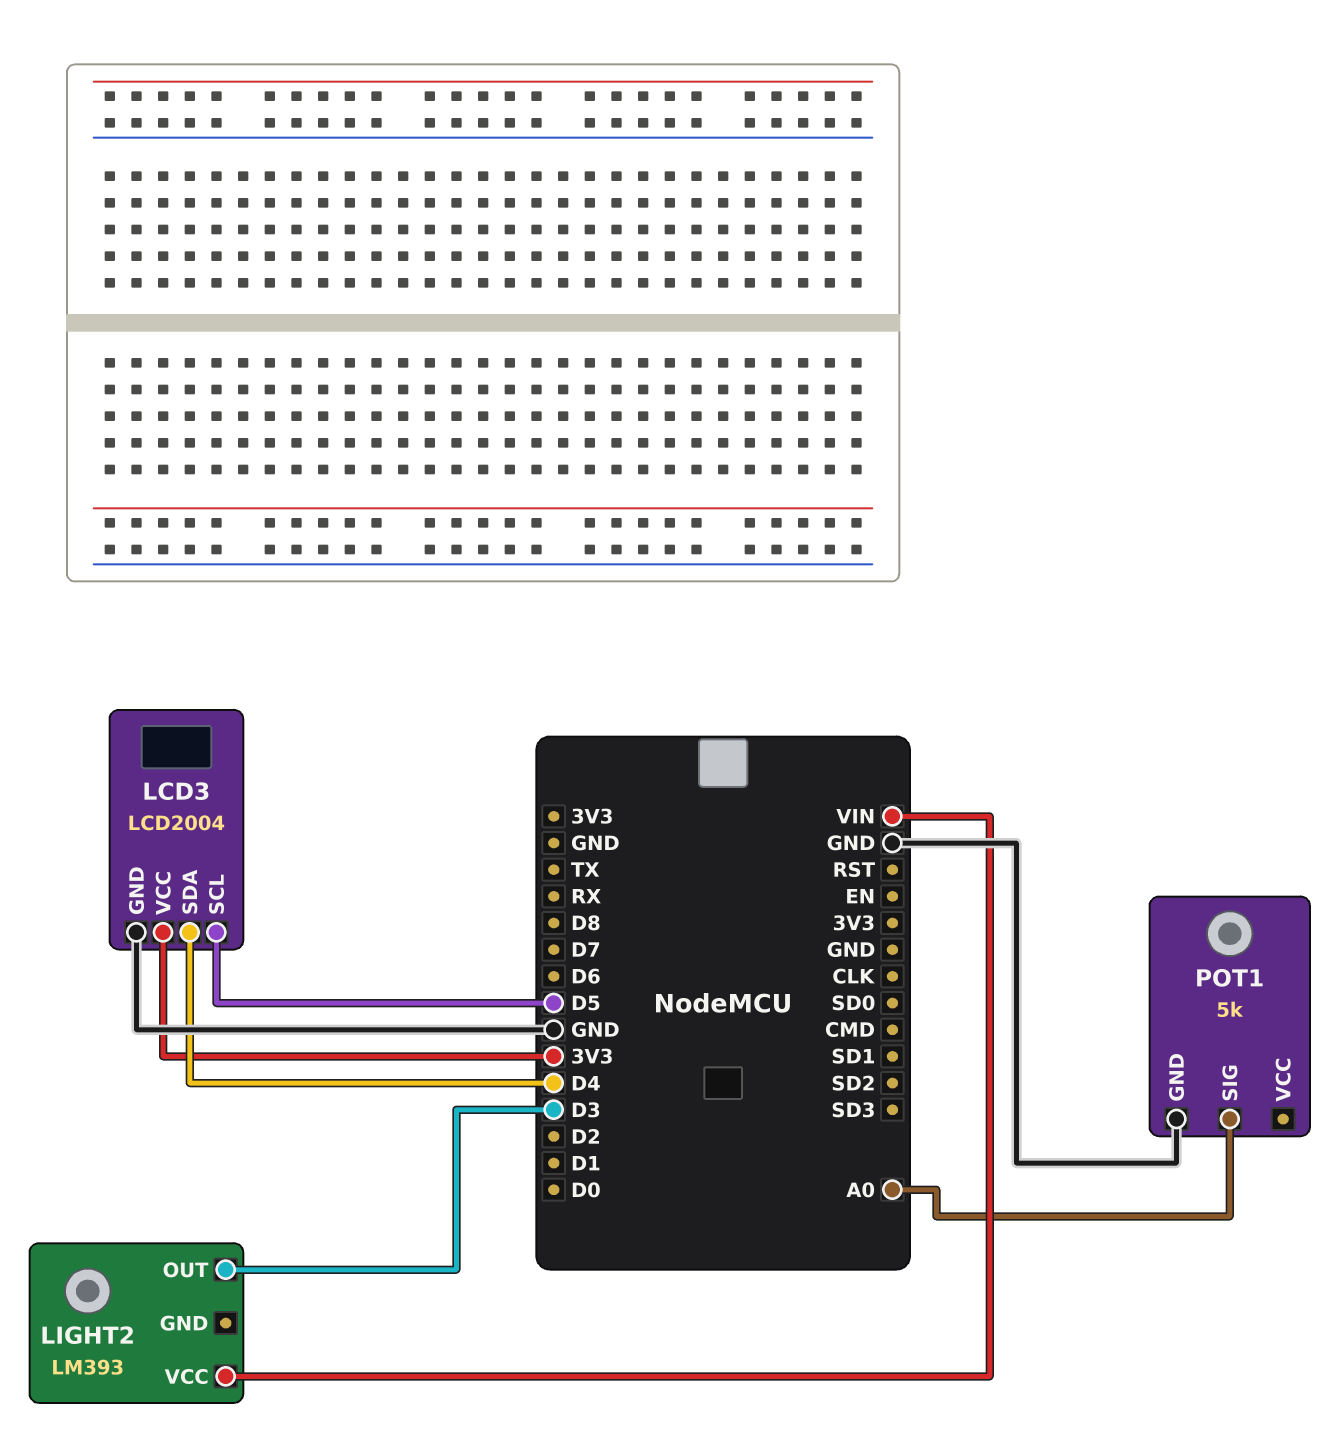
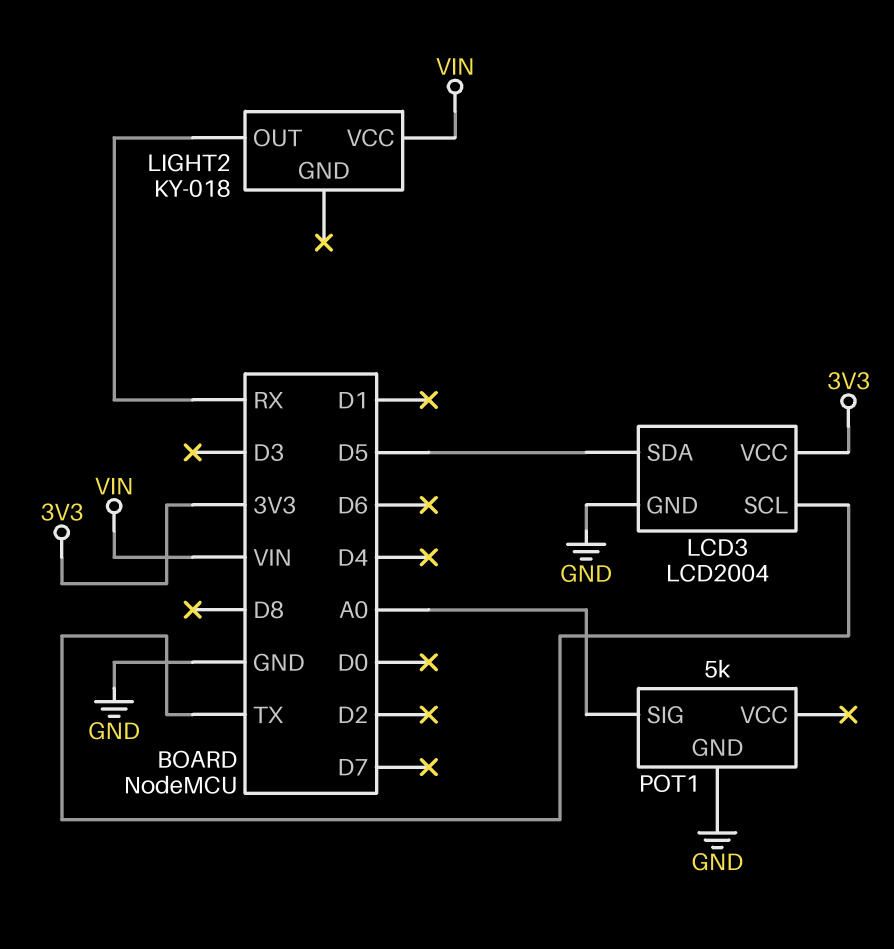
LCD3 pin SCL: D5 -> TX
LCD3 pin SDA: D4 -> D5
LIGHT2: LM393 -> KY-018
LIGHT2 pin OUT: D3 -> RX

